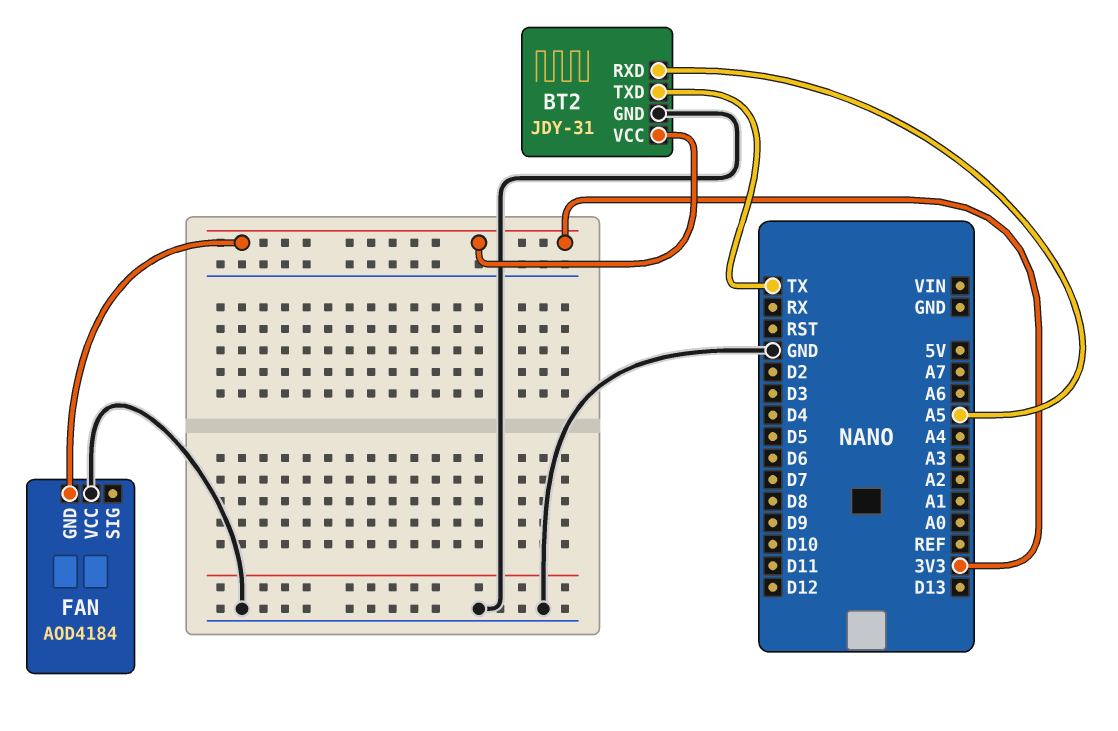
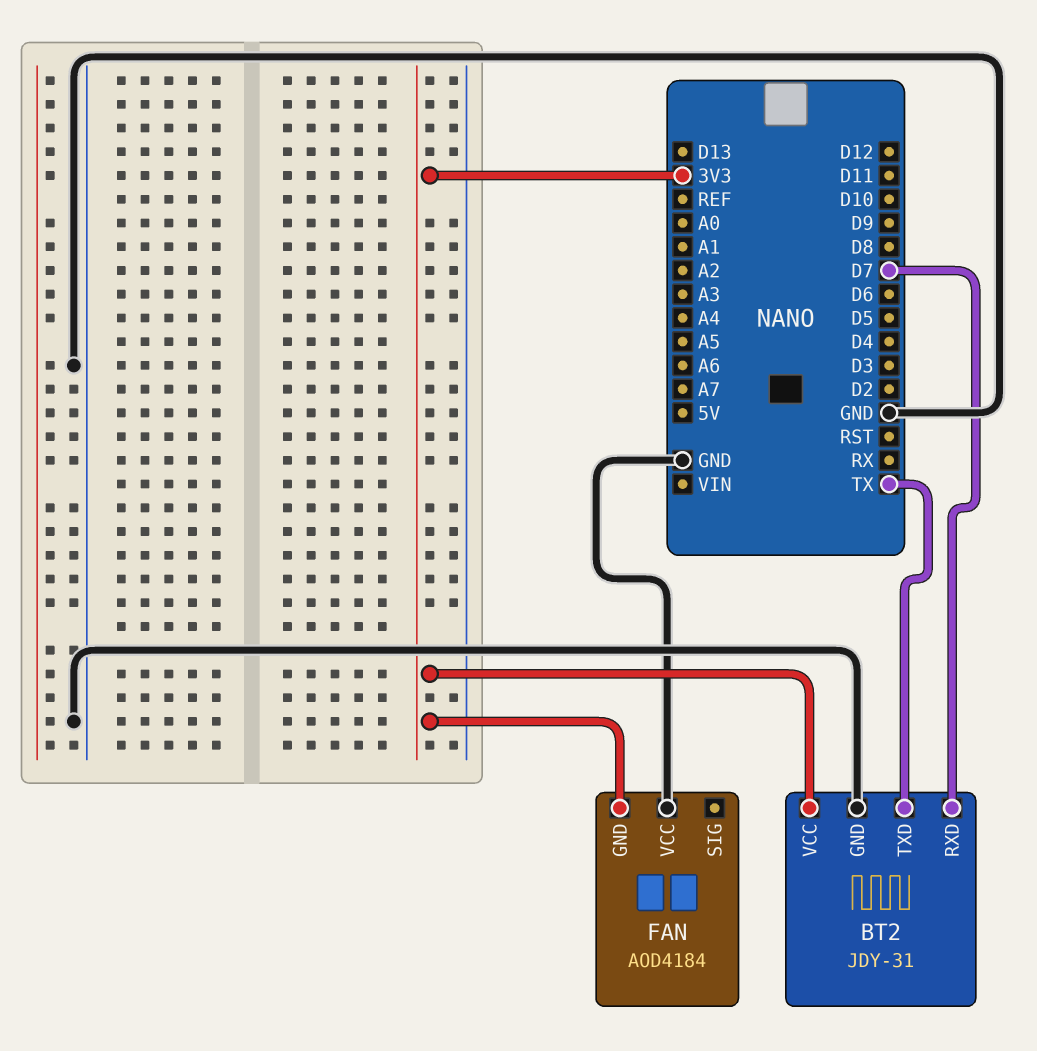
BT2 pin RXD: A5 -> D7

